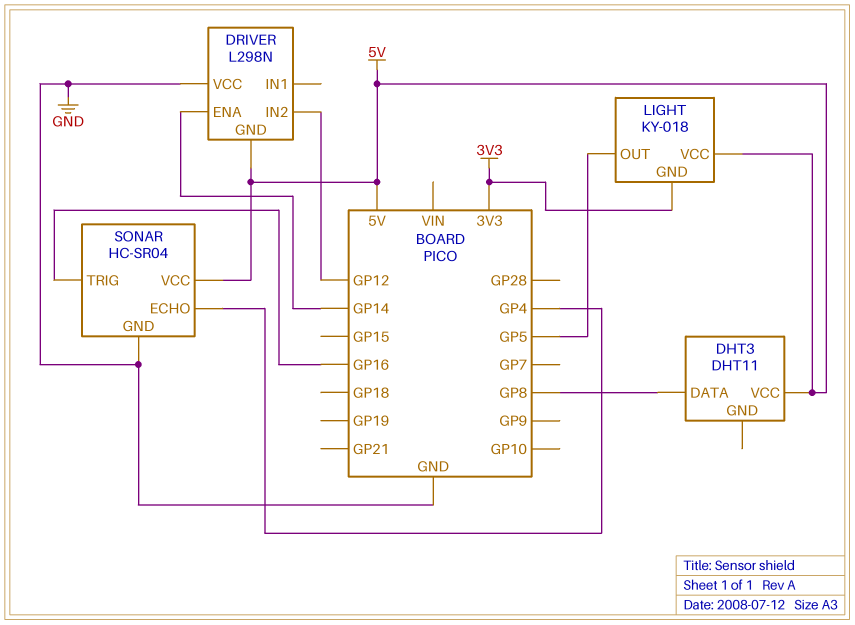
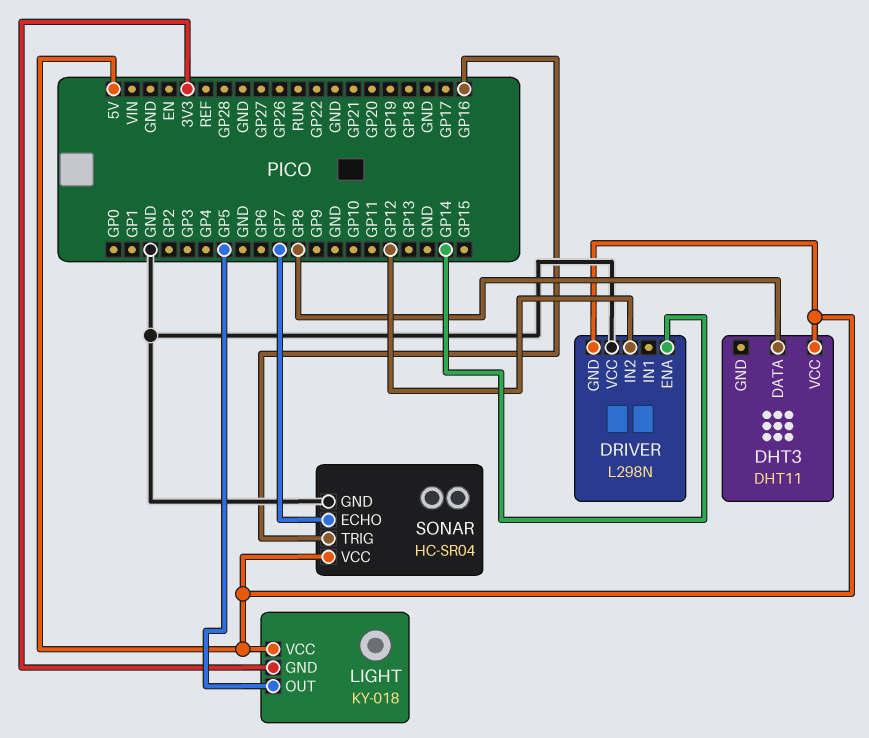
SONAR pin ECHO: GP4 -> GP7

